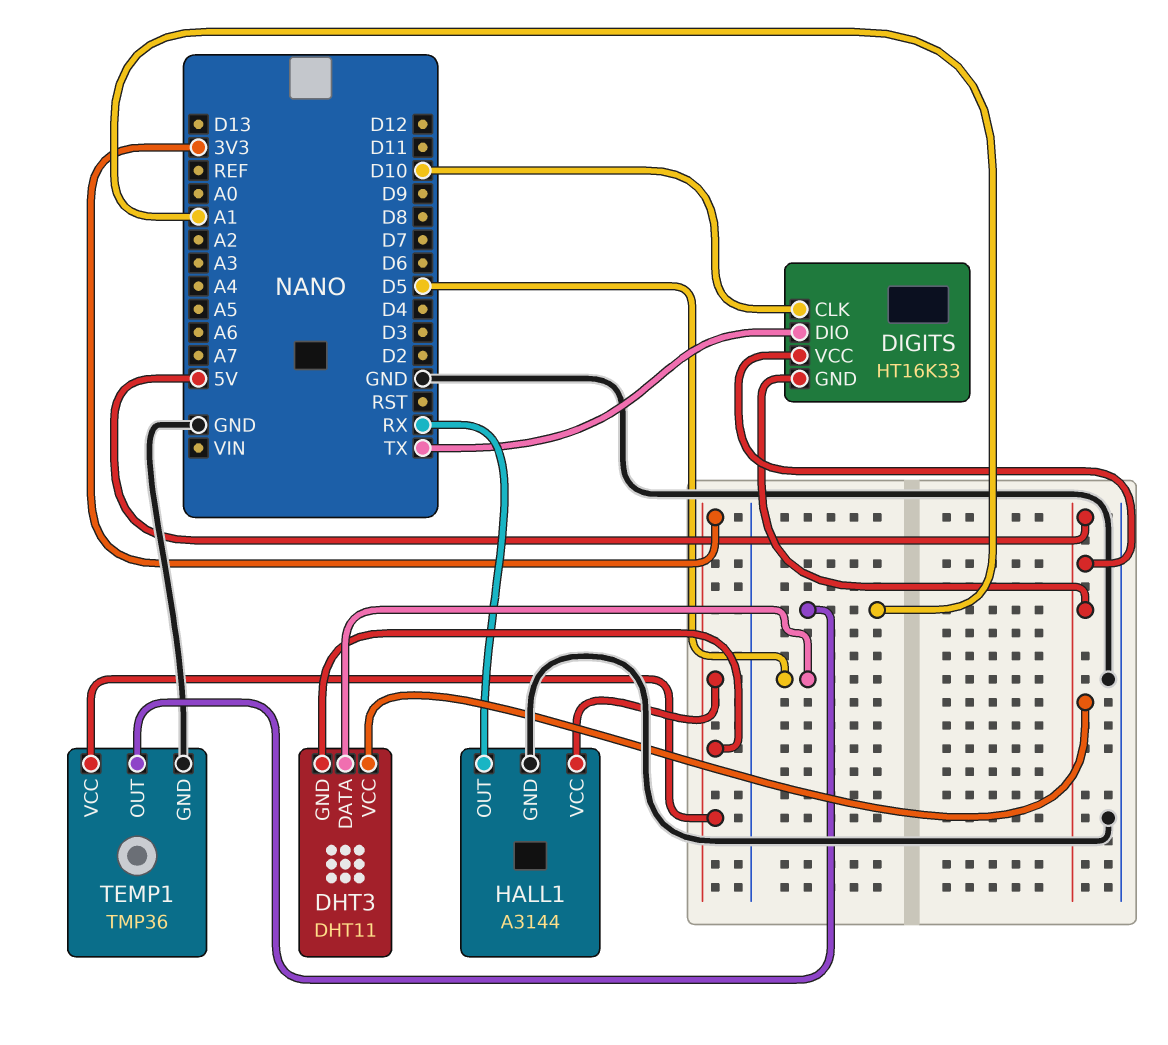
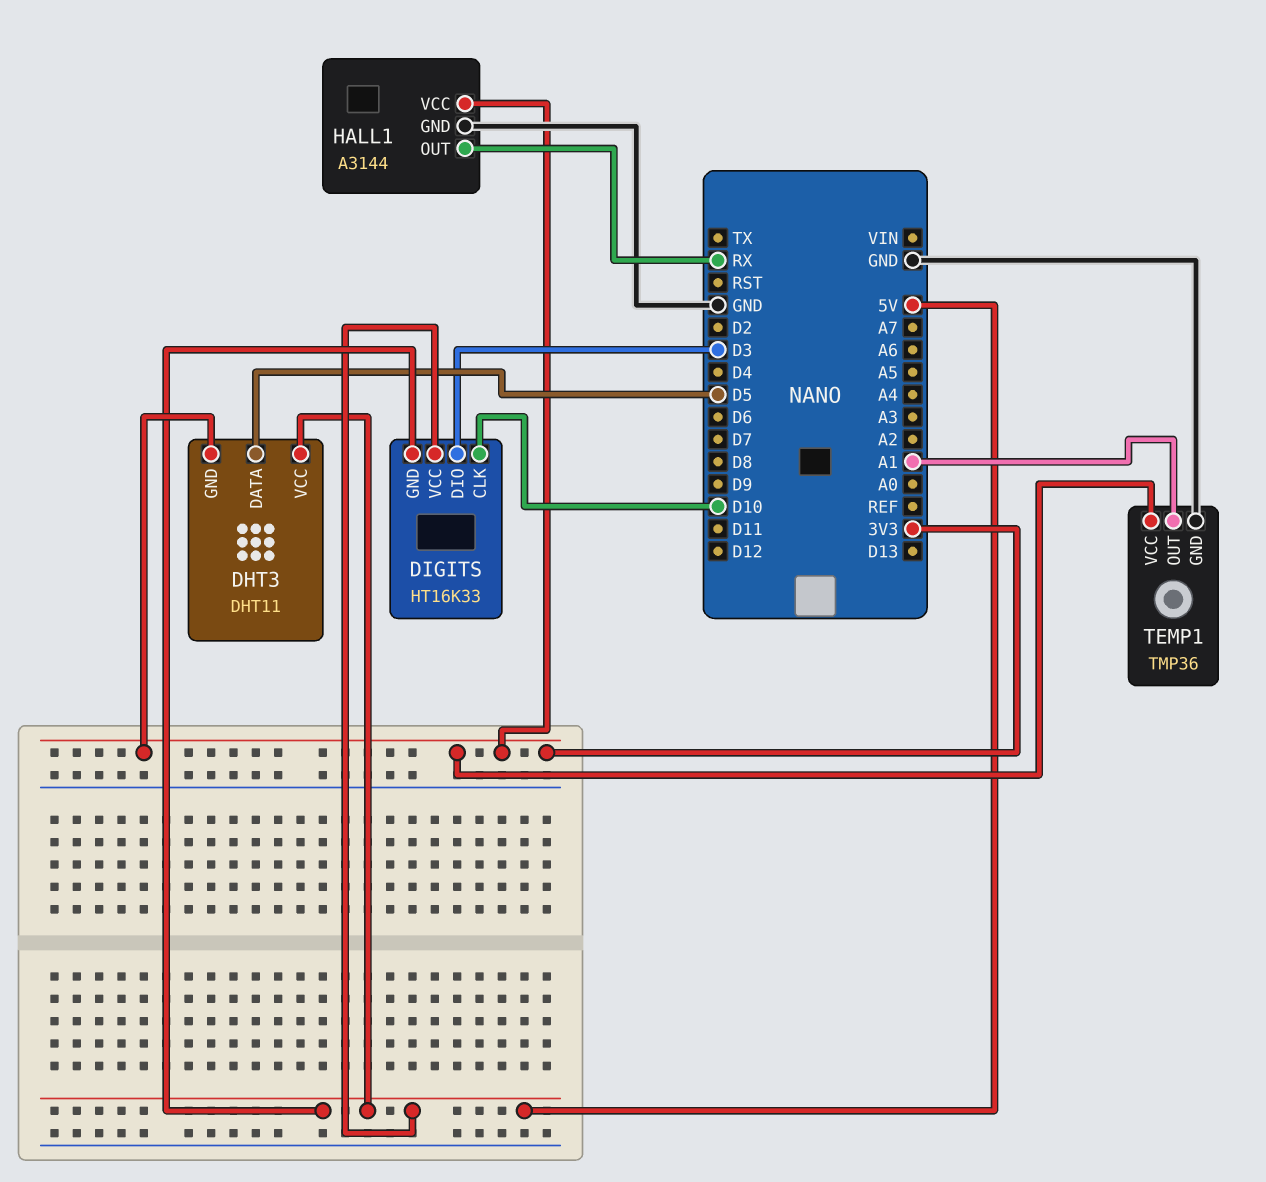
DIGITS pin DIO: TX -> D3

